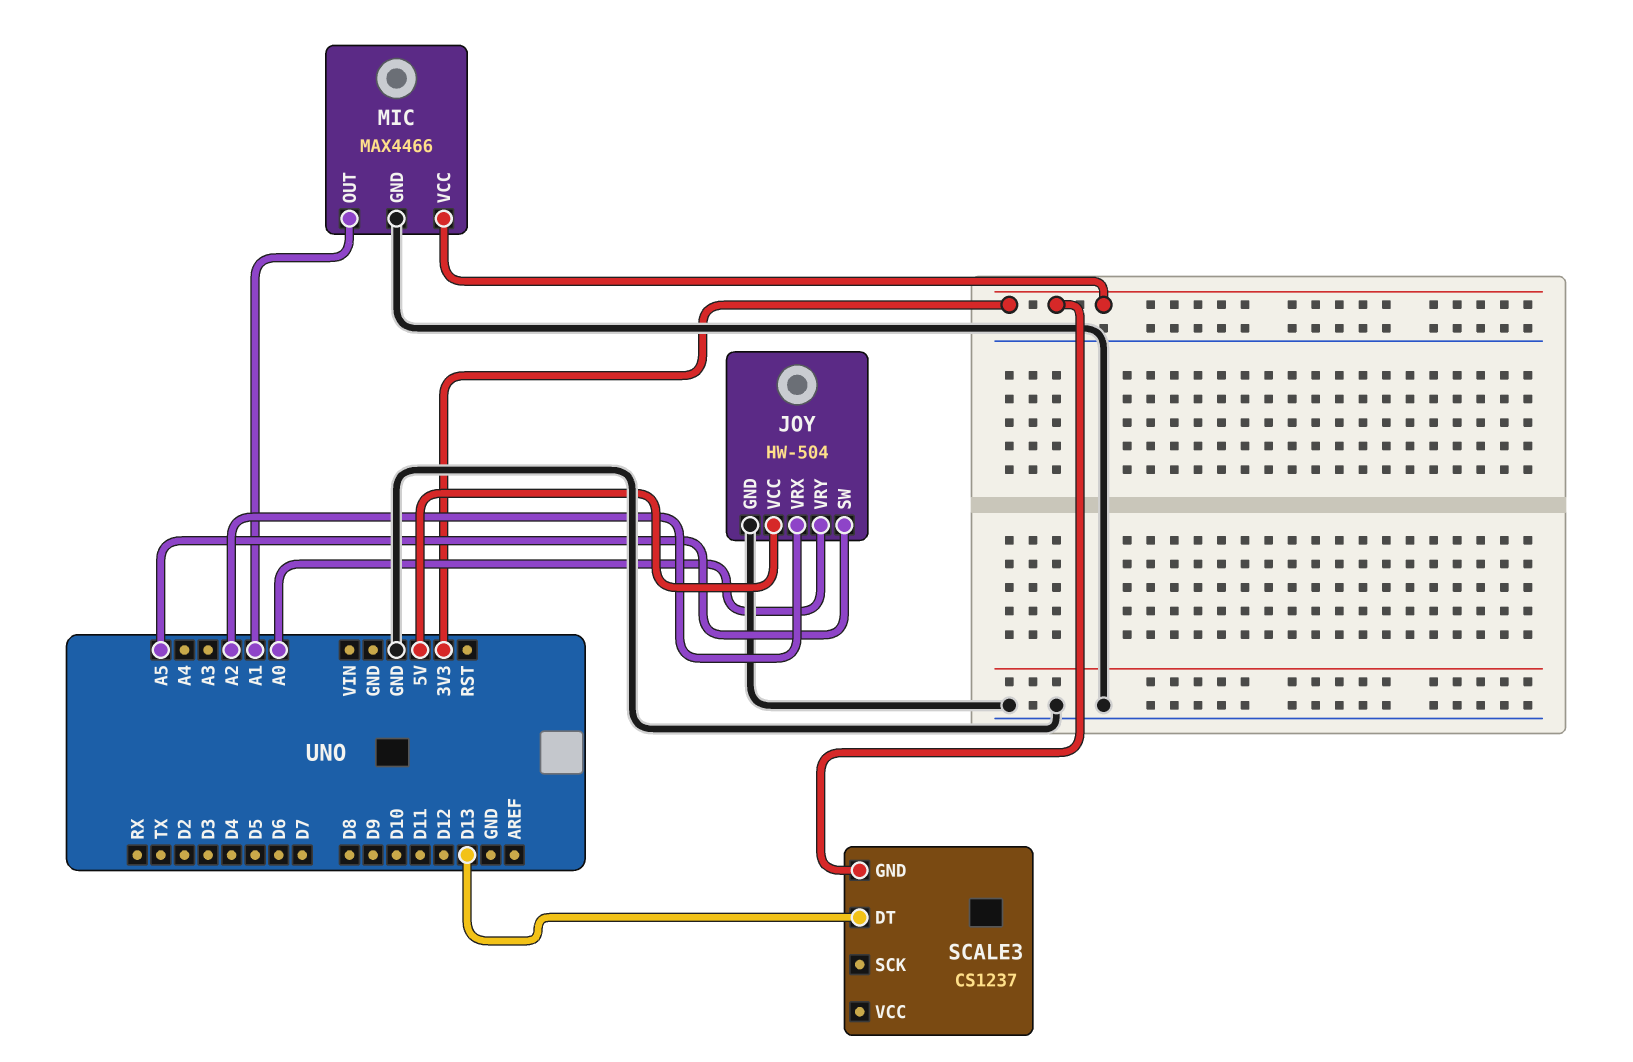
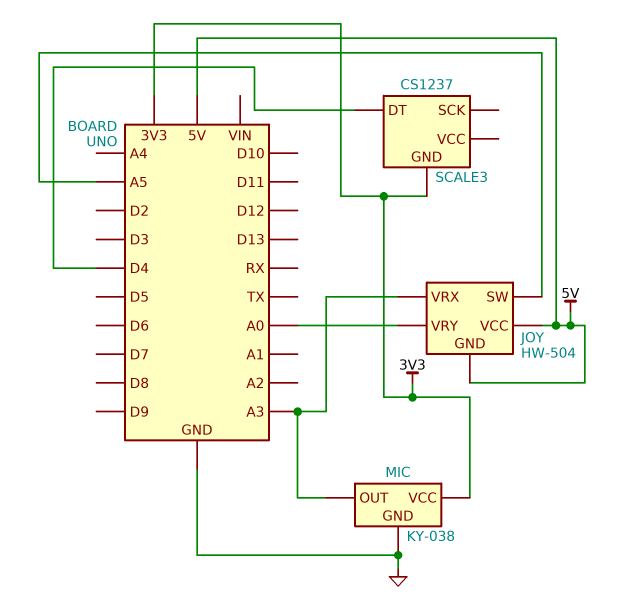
JOY pin GND: GND -> 5V
JOY pin VRX: A2 -> A3
MIC: MAX4466 -> KY-038
MIC pin OUT: A1 -> A3
SCALE3 pin DT: D13 -> D4

